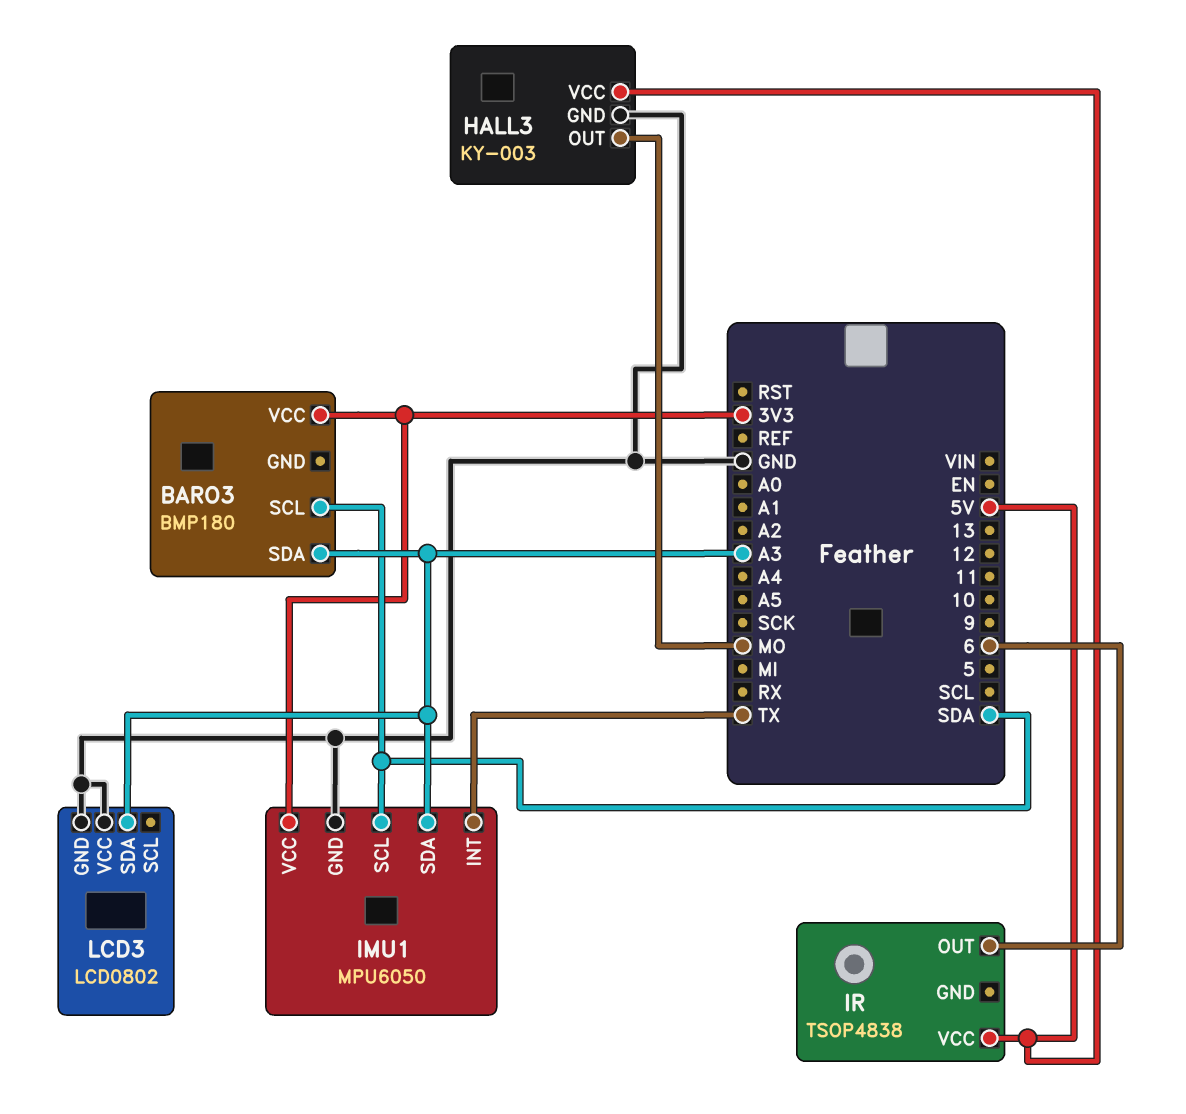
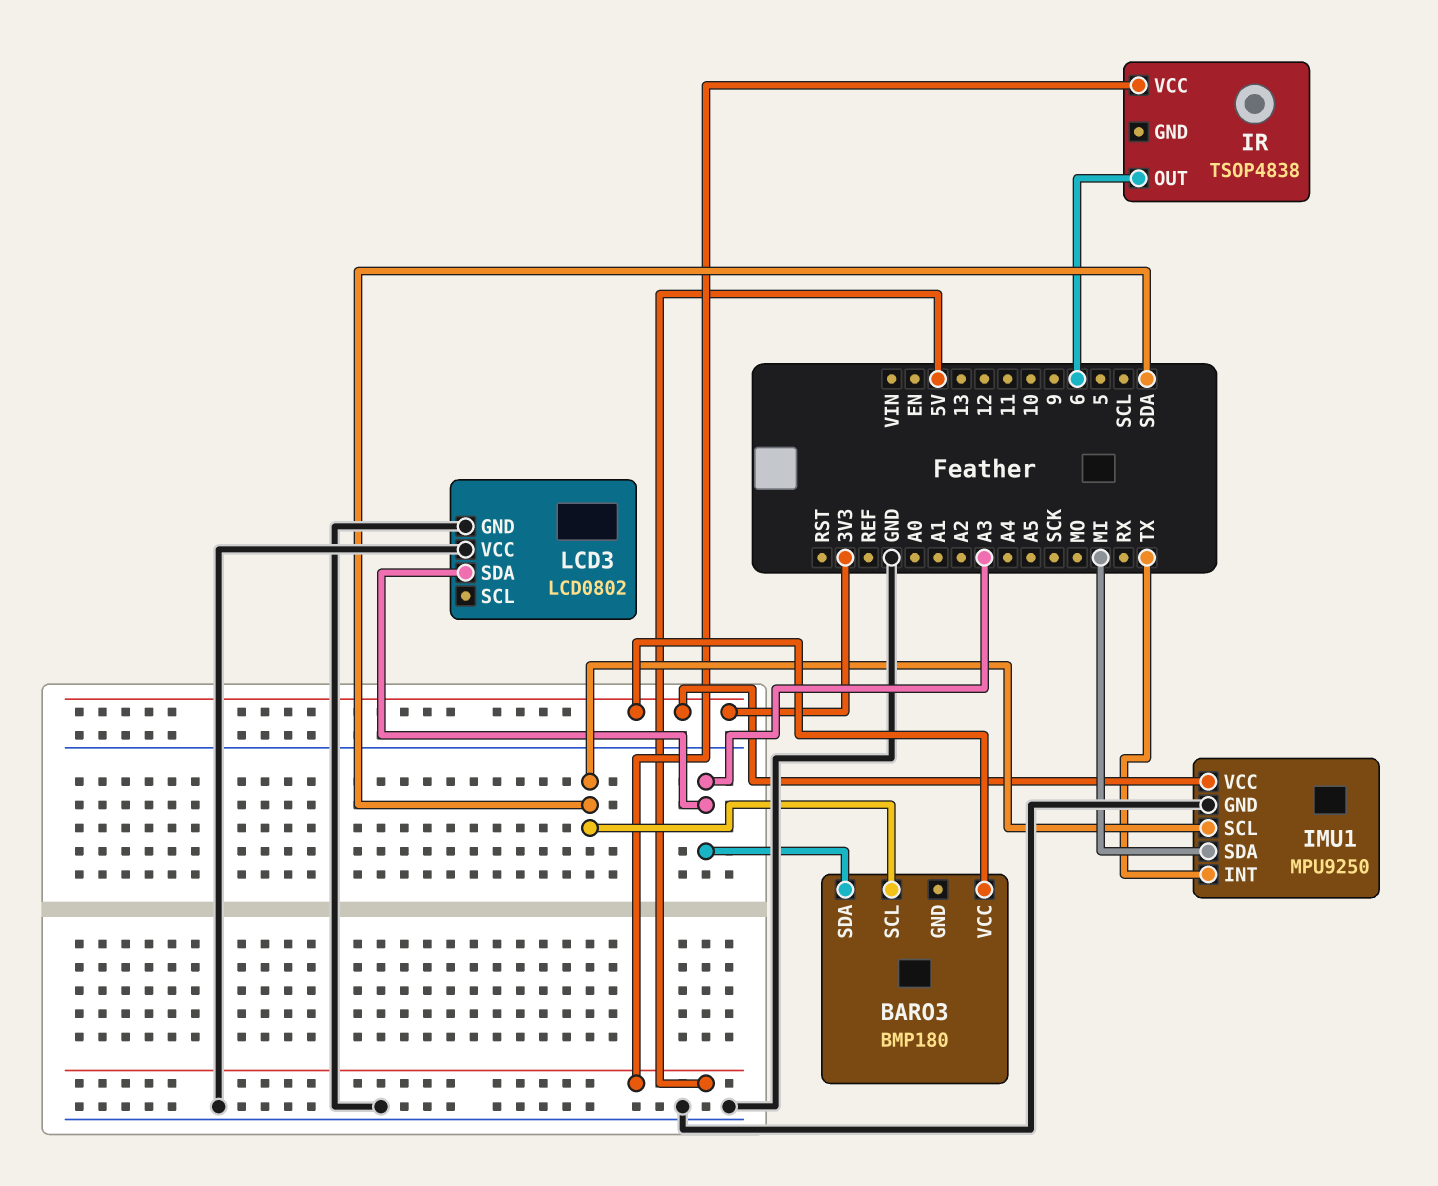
HALL3: KY-003 -> none
HALL3 pin GND: GND -> none
HALL3 pin OUT: MO -> none
HALL3 pin VCC: 5V -> none
IMU1: MPU6050 -> MPU9250
IMU1 pin SDA: A3 -> MI

